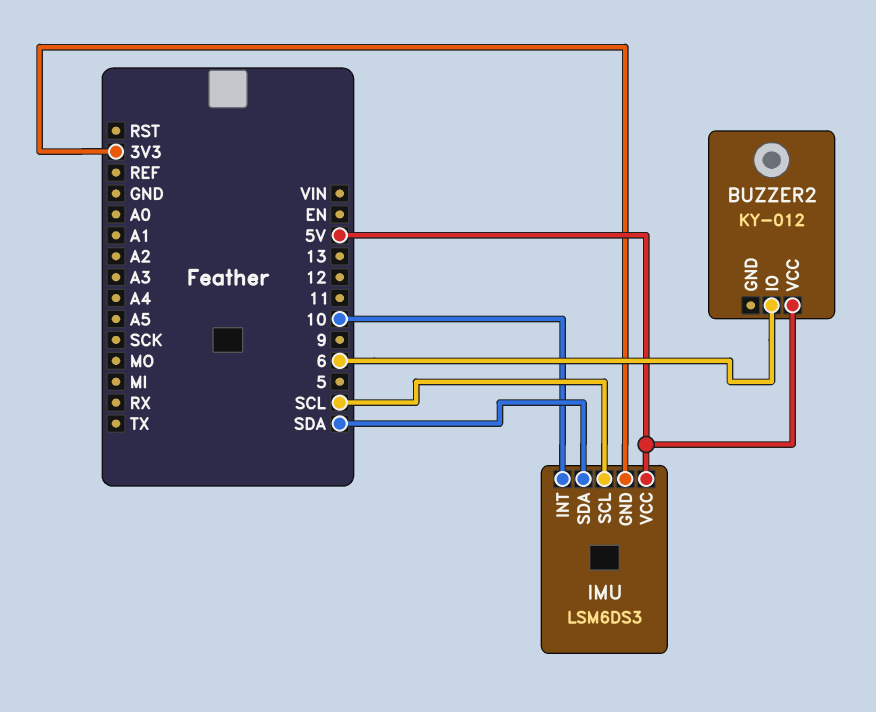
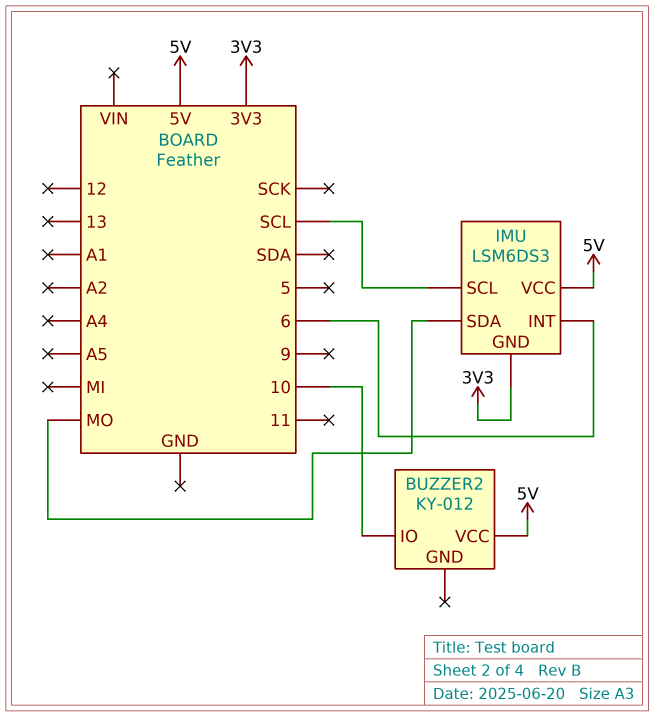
BUZZER2 pin IO: 6 -> 10
IMU pin INT: 10 -> 6
IMU pin SDA: SDA -> MO

